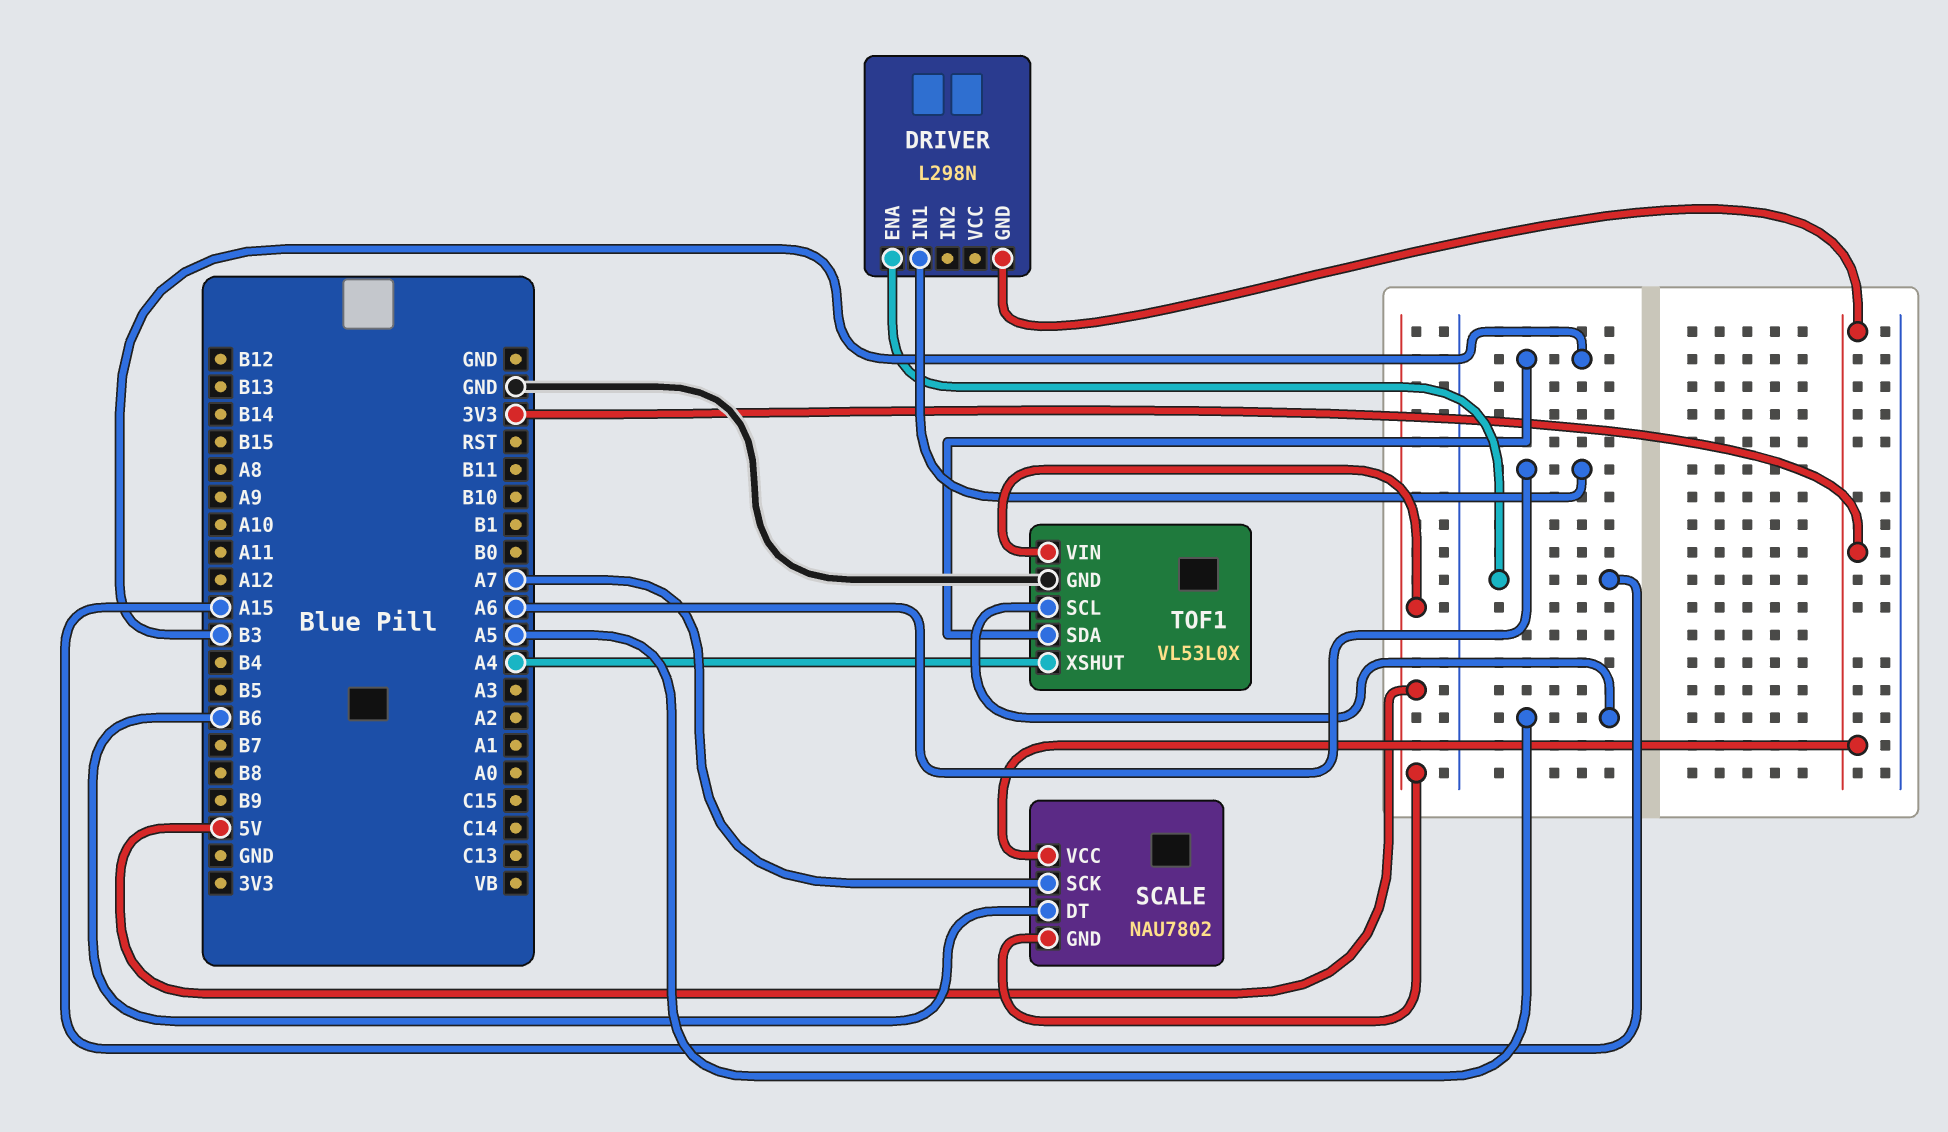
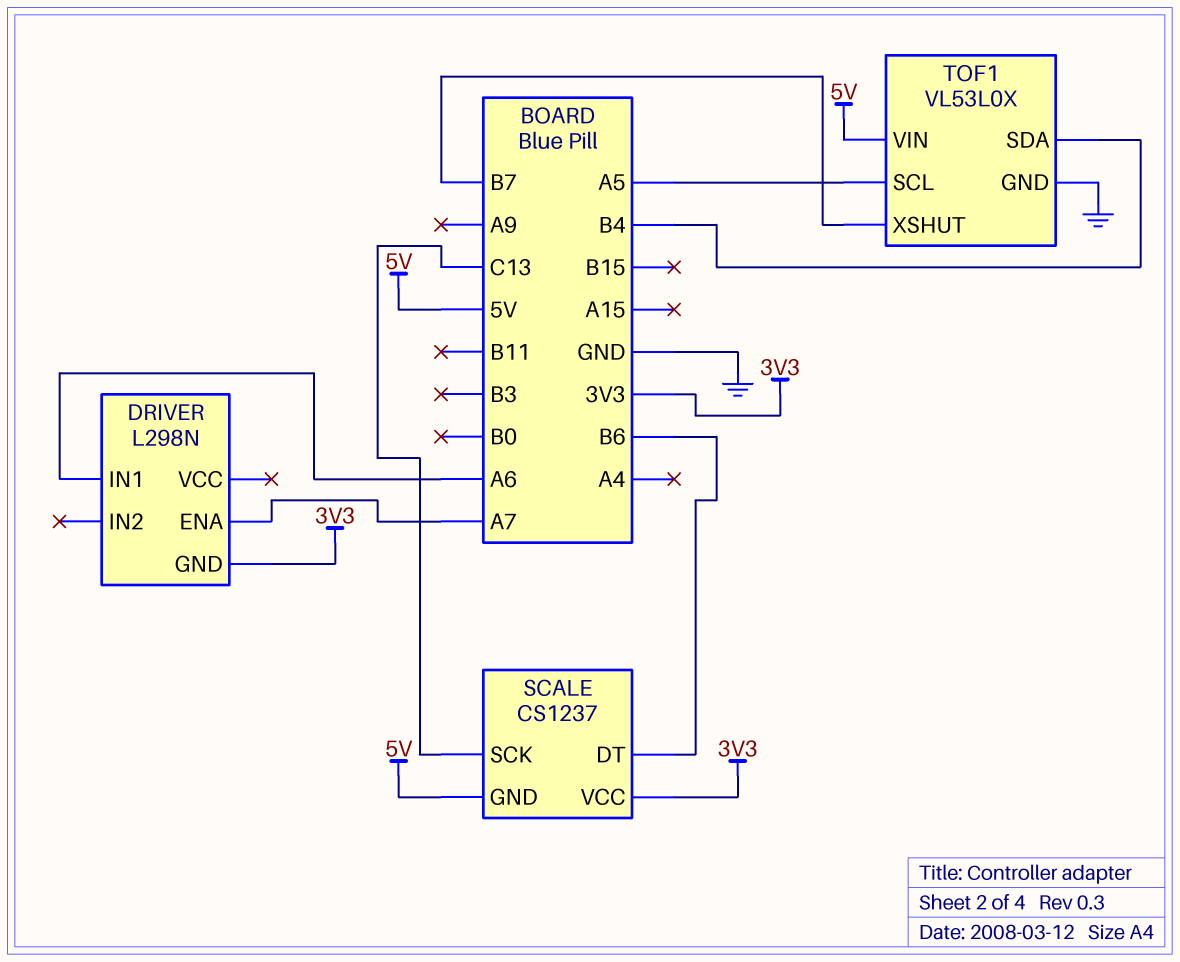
DRIVER pin ENA: A15 -> A7
SCALE: NAU7802 -> CS1237
SCALE pin SCK: A7 -> C13
TOF1 pin SDA: B3 -> B4
TOF1 pin XSHUT: A4 -> B7

